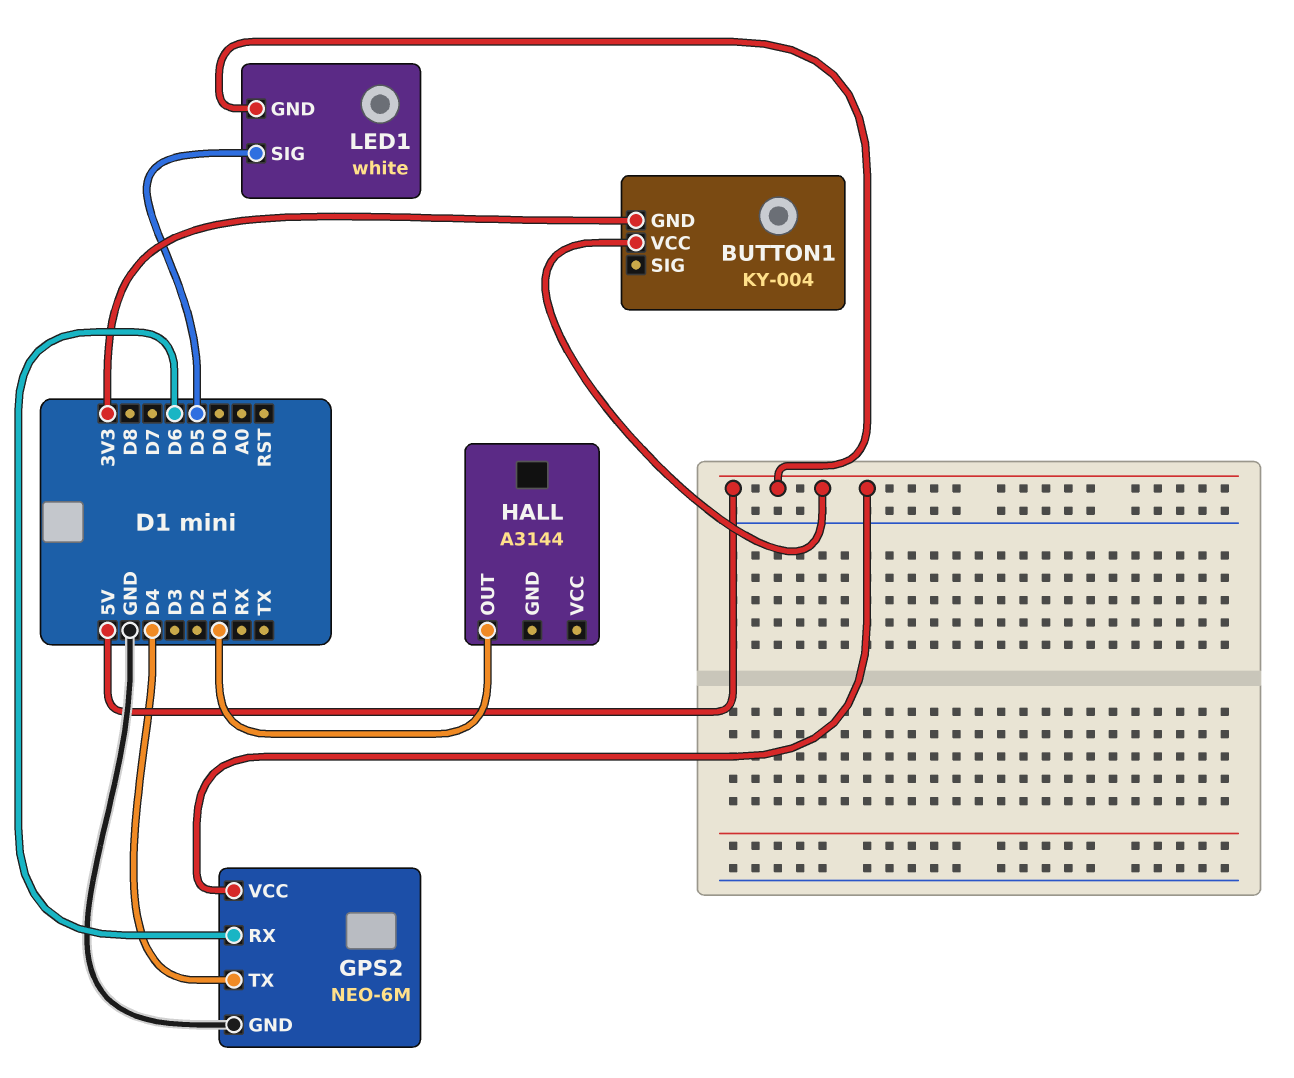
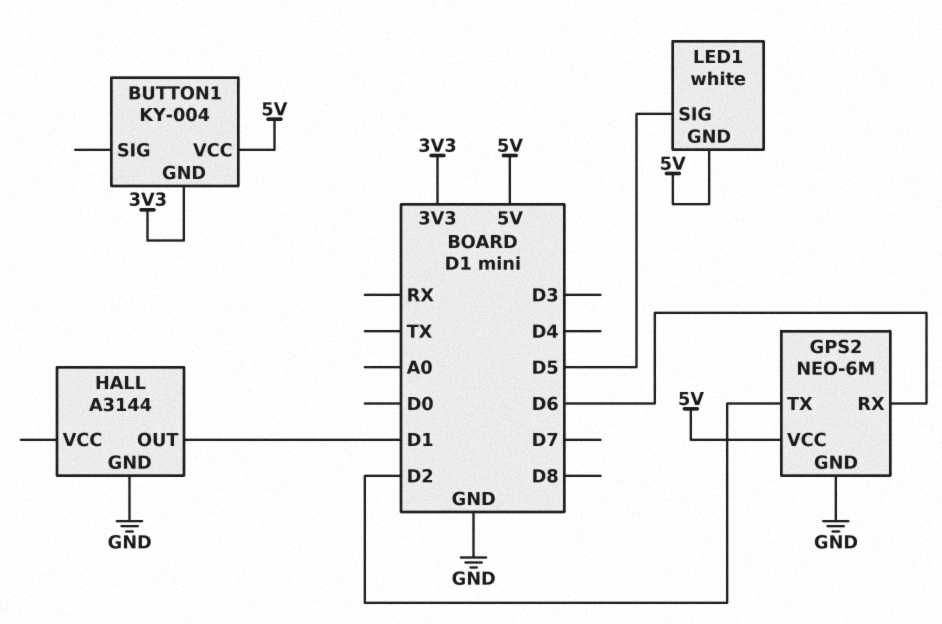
GPS2 pin TX: D4 -> D2
HALL pin GND: none -> GND

